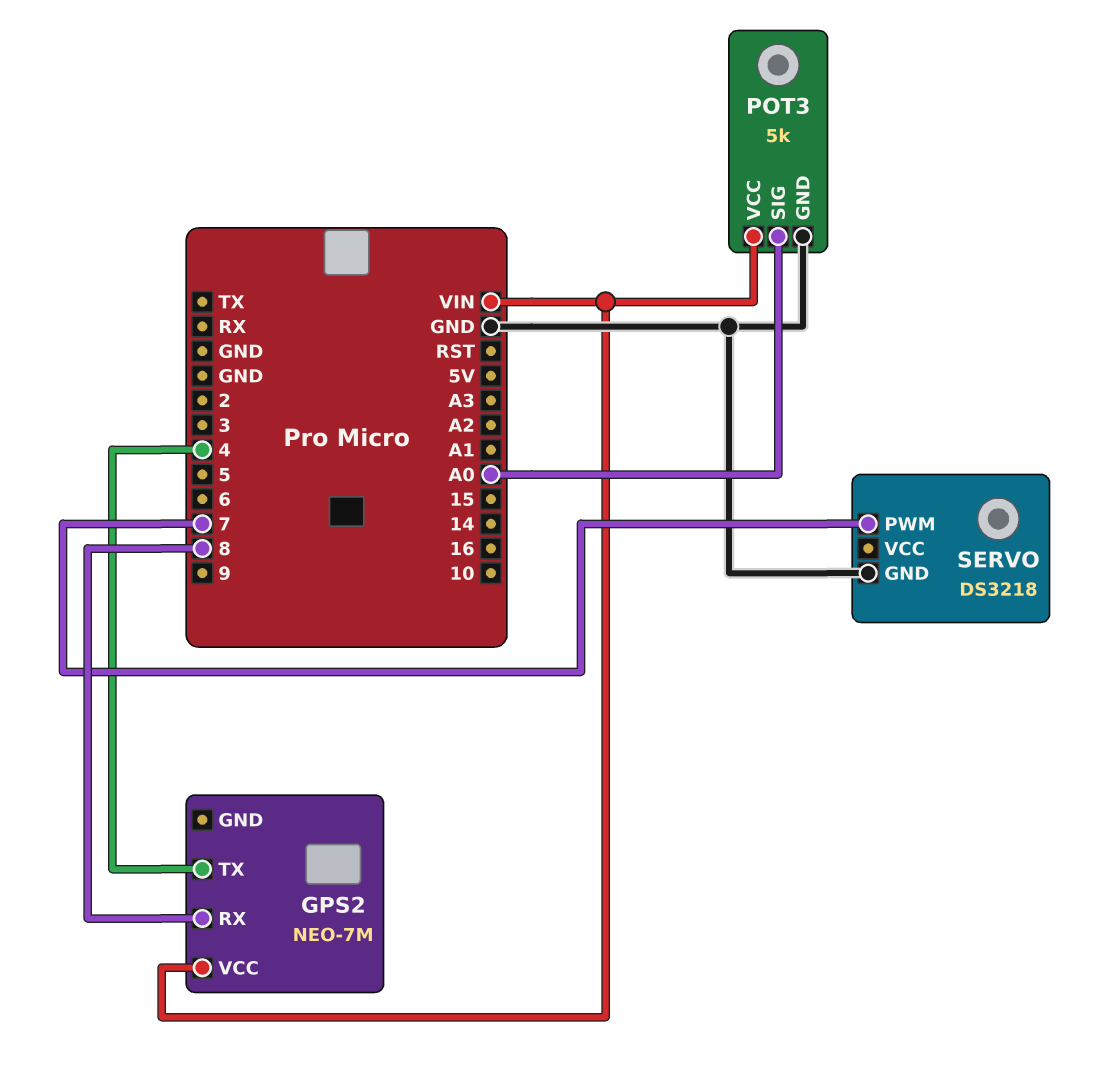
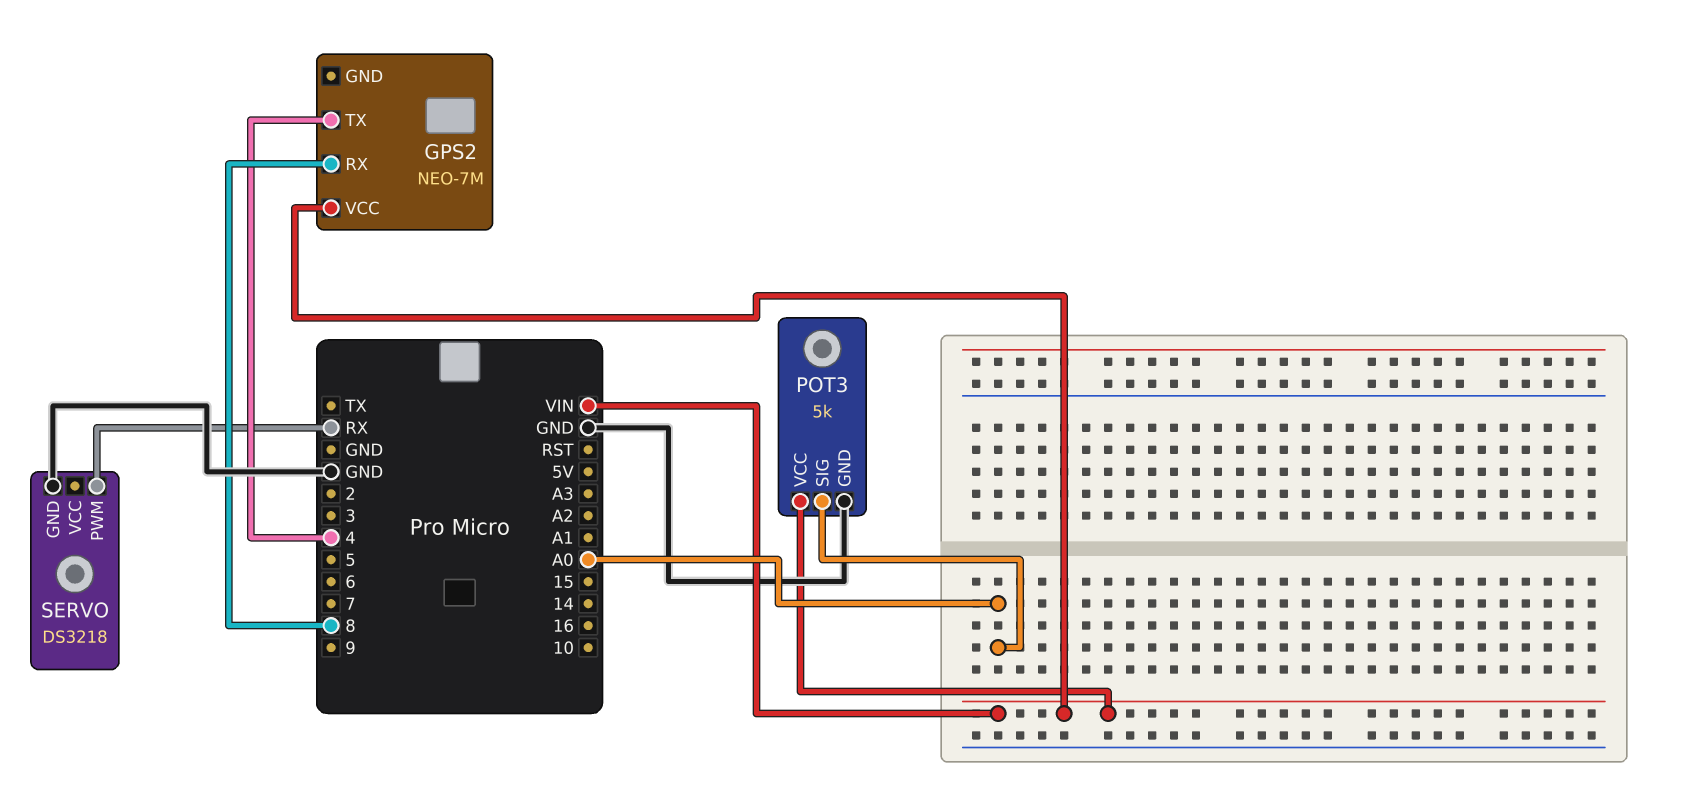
SERVO pin PWM: 7 -> RX

